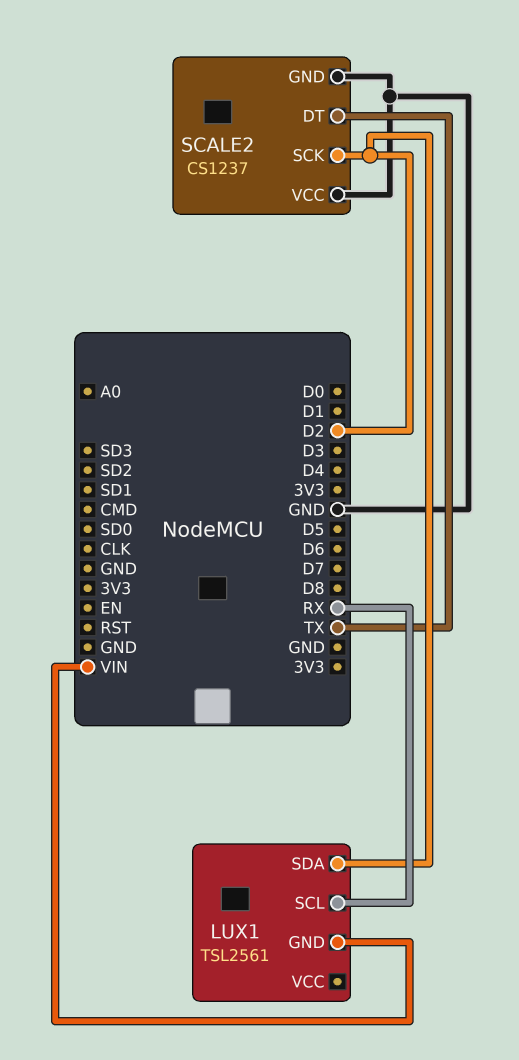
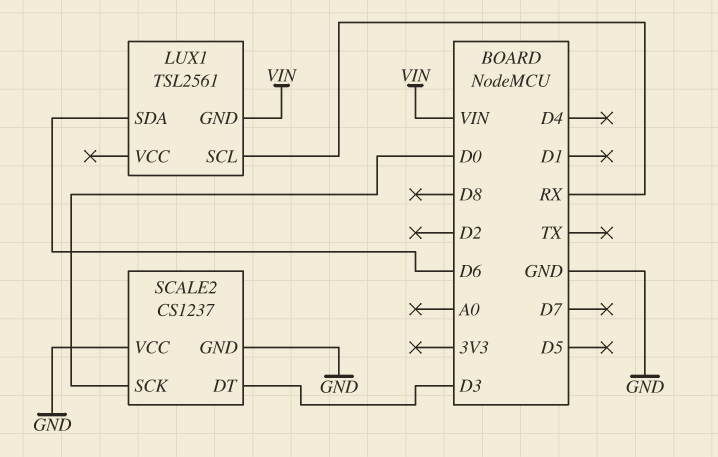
LUX1 pin SDA: D2 -> D6
SCALE2 pin DT: TX -> D3
SCALE2 pin SCK: D2 -> D0

